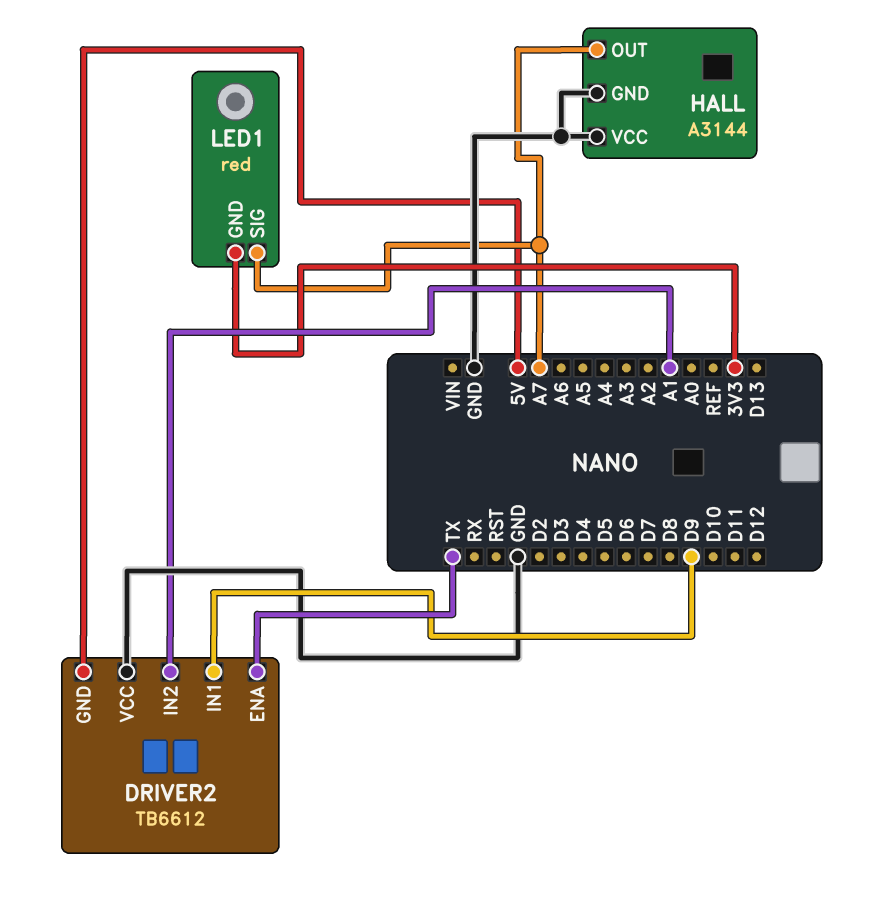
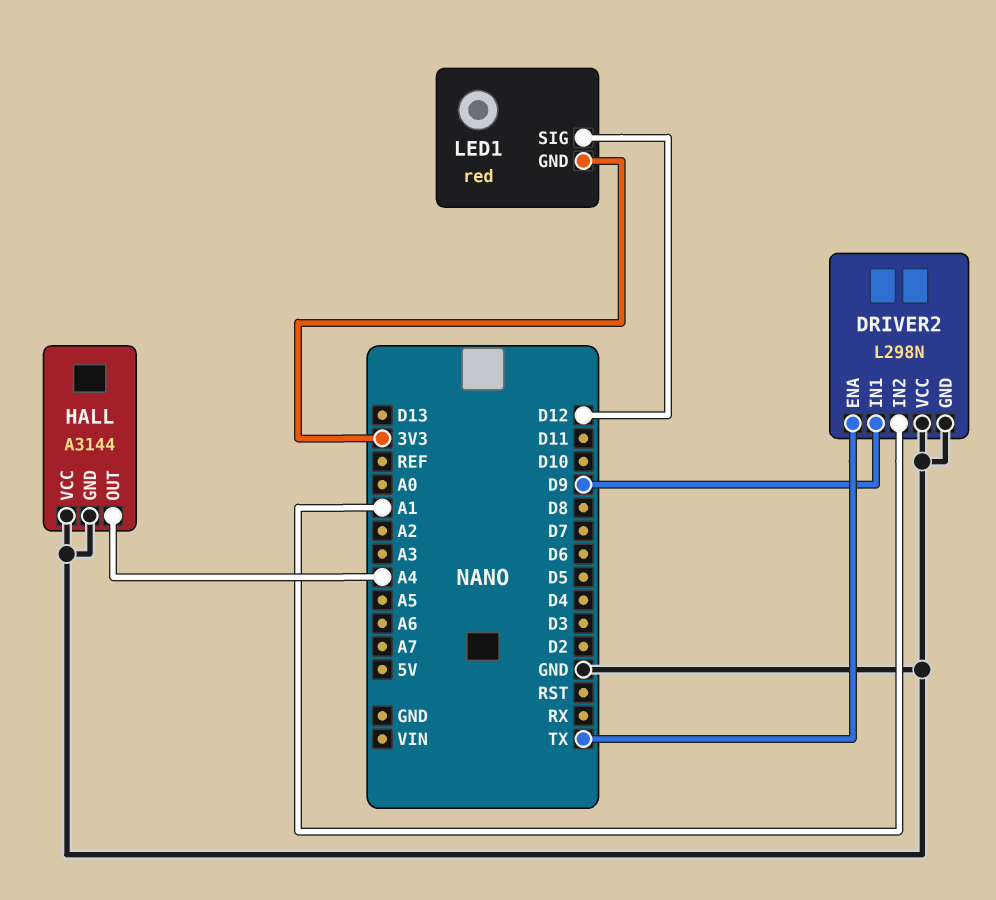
DRIVER2: TB6612 -> L298N
DRIVER2 pin GND: 5V -> GND
HALL pin OUT: A7 -> A4
LED1 pin SIG: A7 -> D12

